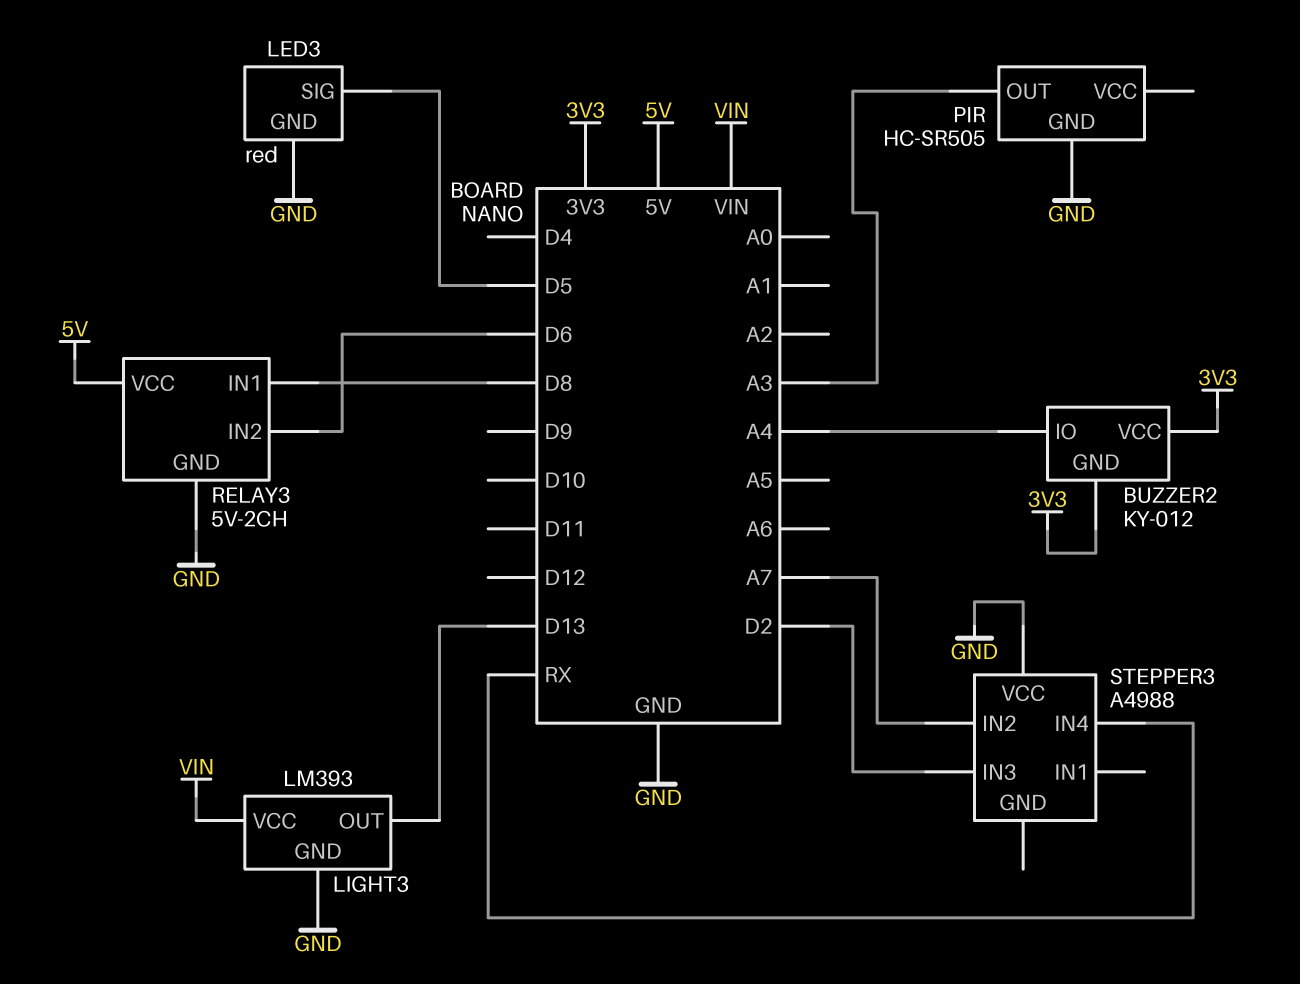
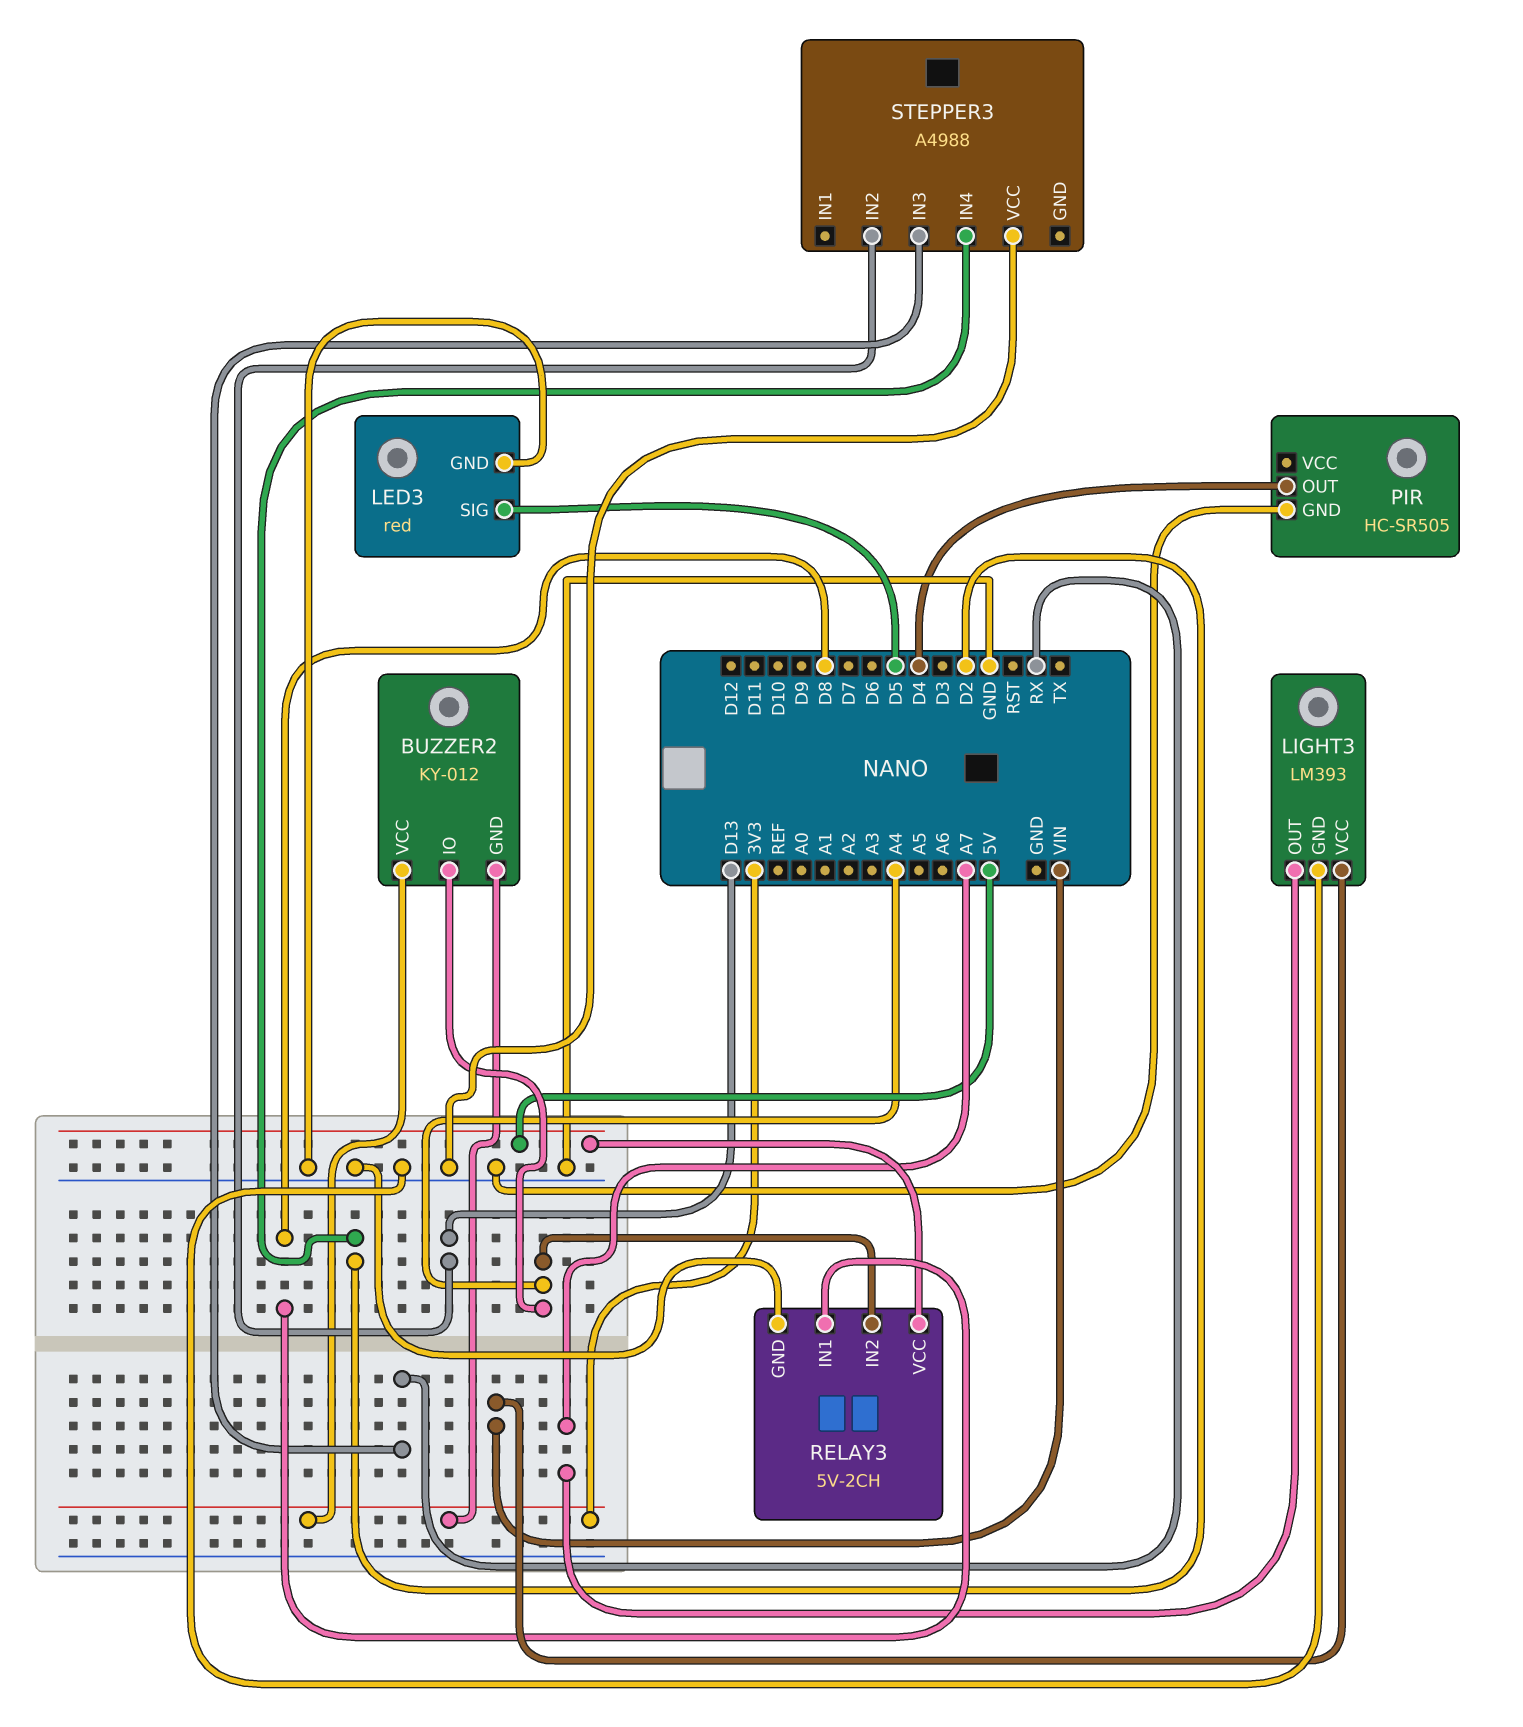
LIGHT3 pin OUT: D13 -> A7
PIR pin OUT: A3 -> D4
RELAY3 pin IN2: D6 -> A4
STEPPER3 pin IN2: A7 -> D13
STEPPER3 pin IN3: D2 -> RX
STEPPER3 pin IN4: RX -> D2

